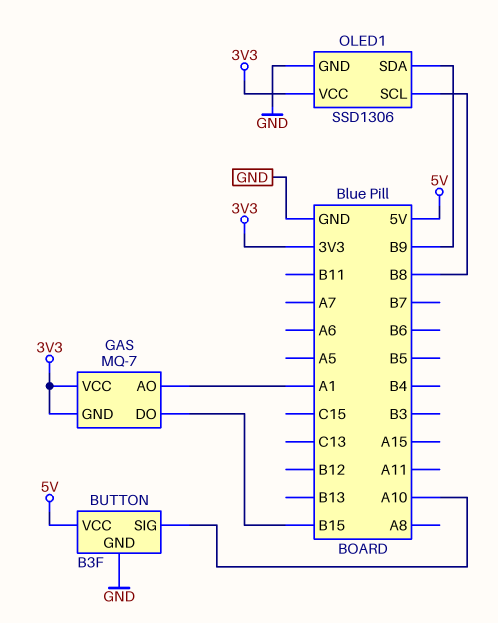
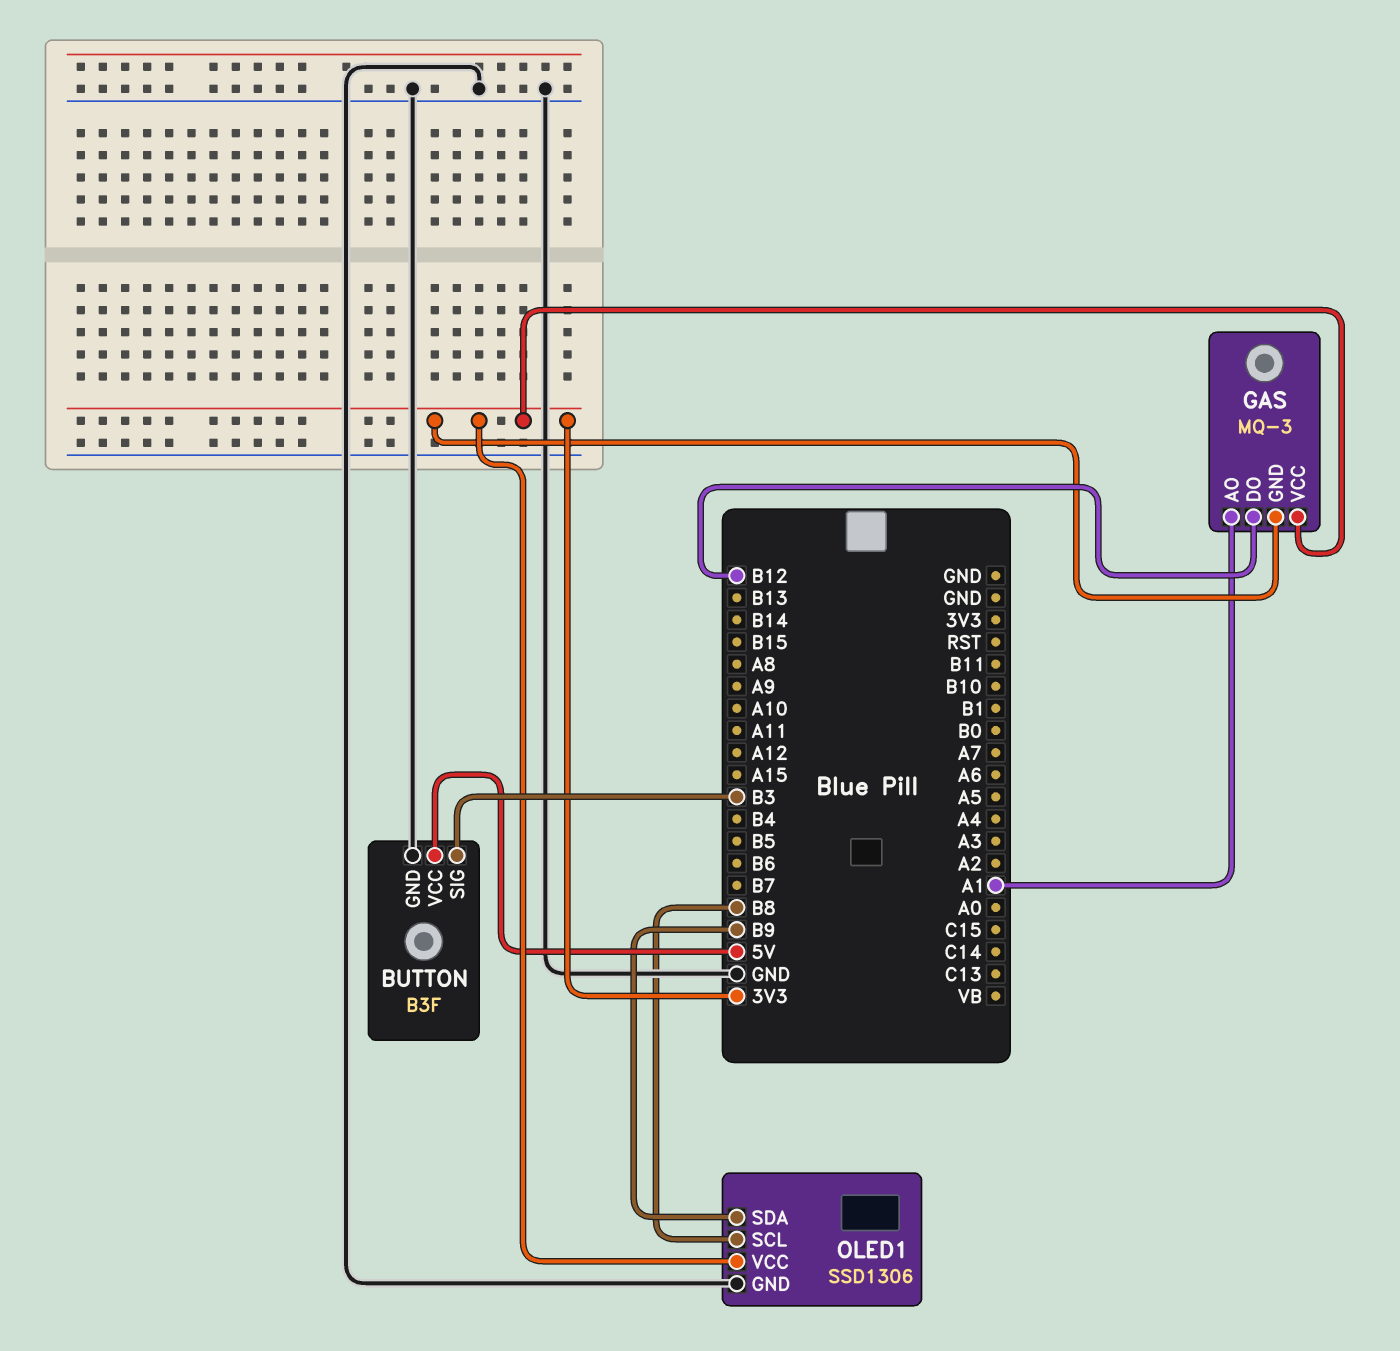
BUTTON pin SIG: A10 -> B3
GAS: MQ-7 -> MQ-3
GAS pin DO: B15 -> B12

